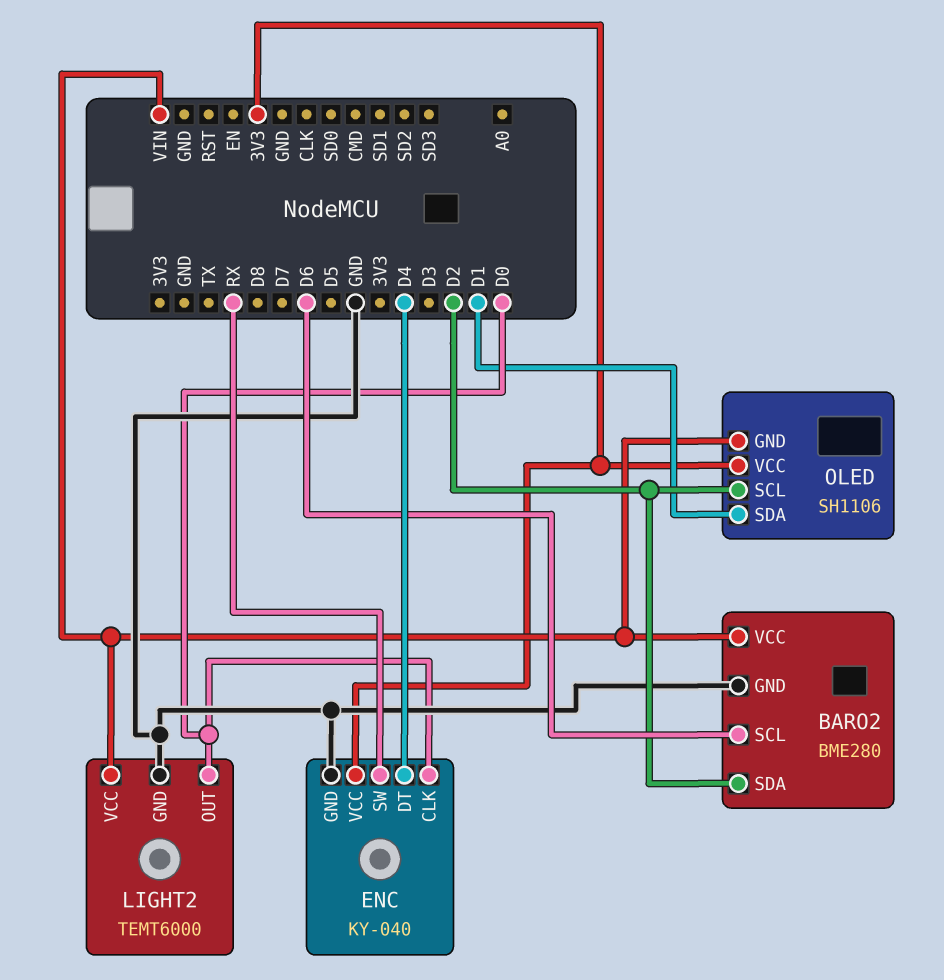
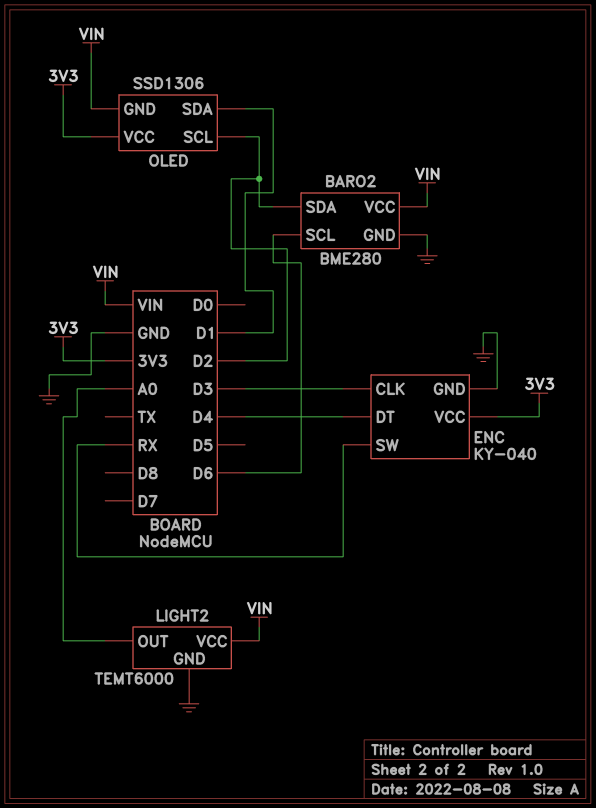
ENC pin CLK: D0 -> D3
LIGHT2 pin OUT: D0 -> A0
OLED: SH1106 -> SSD1306

